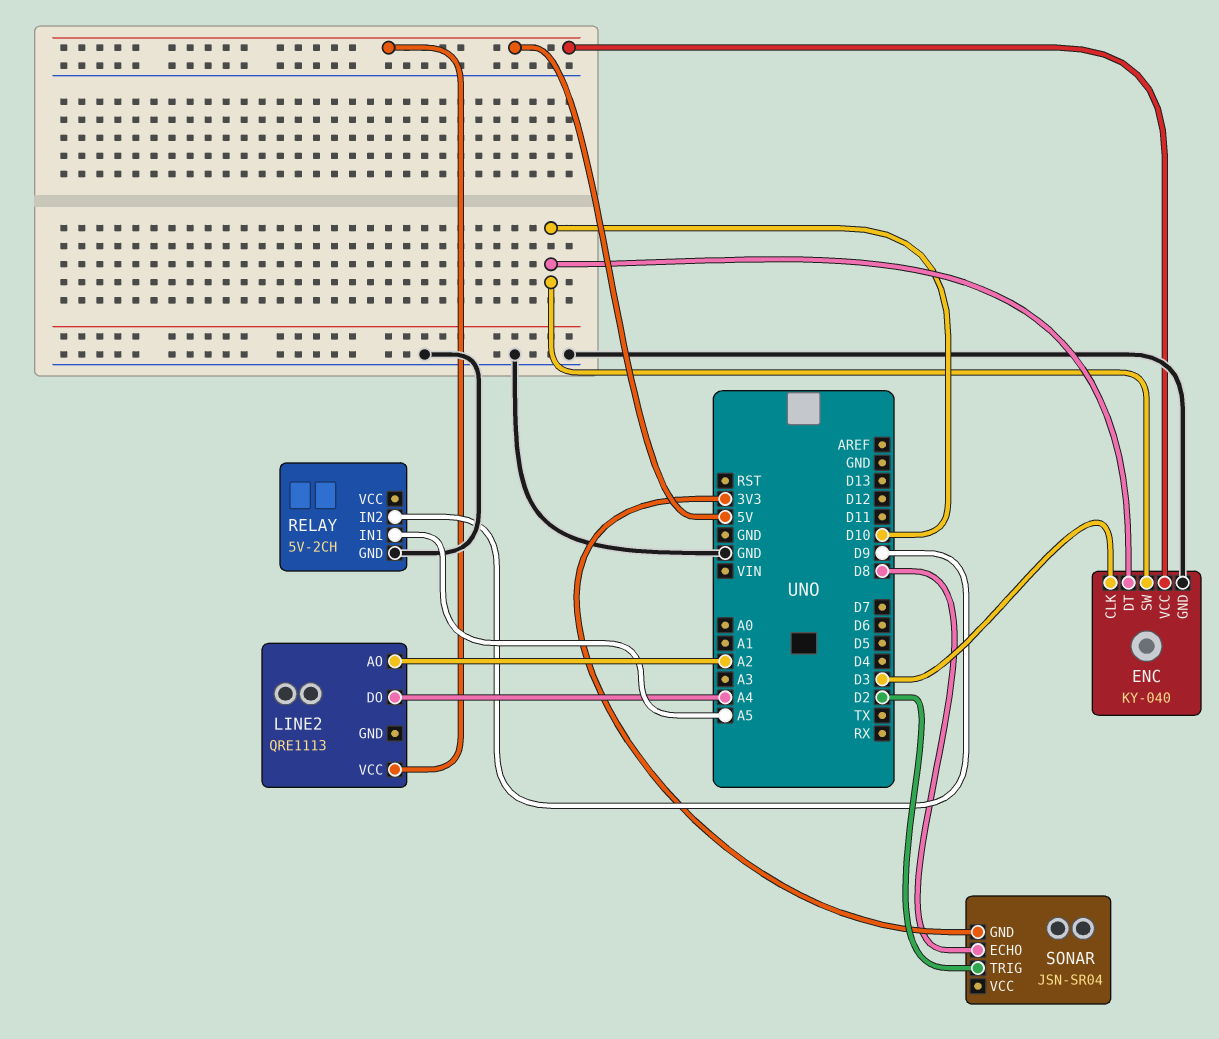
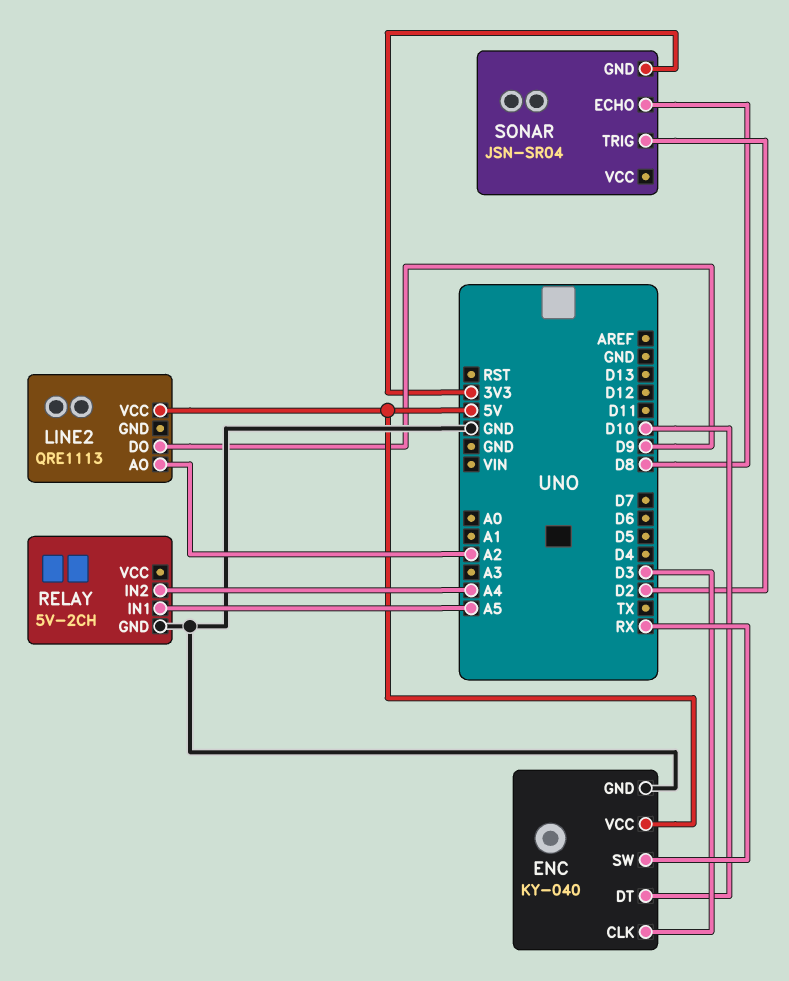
ENC pin SW: D10 -> RX
LINE2 pin DO: A4 -> D9
RELAY pin IN2: D9 -> A4

